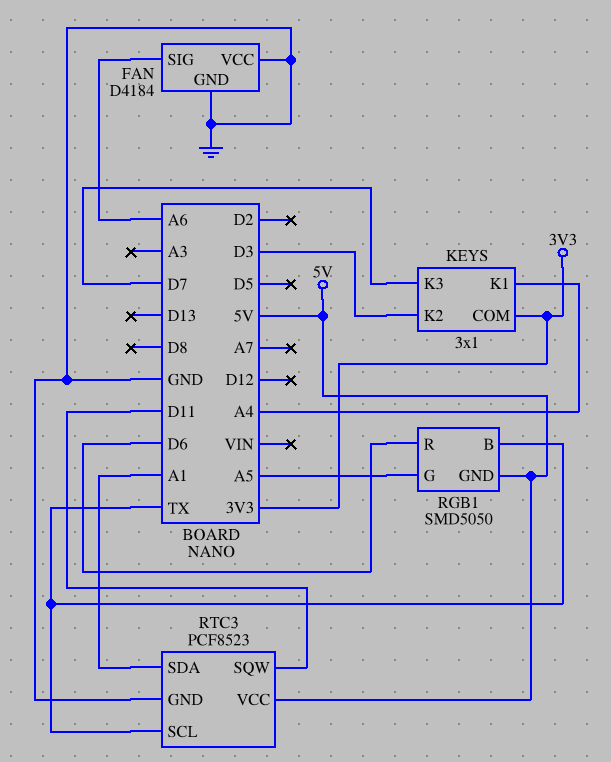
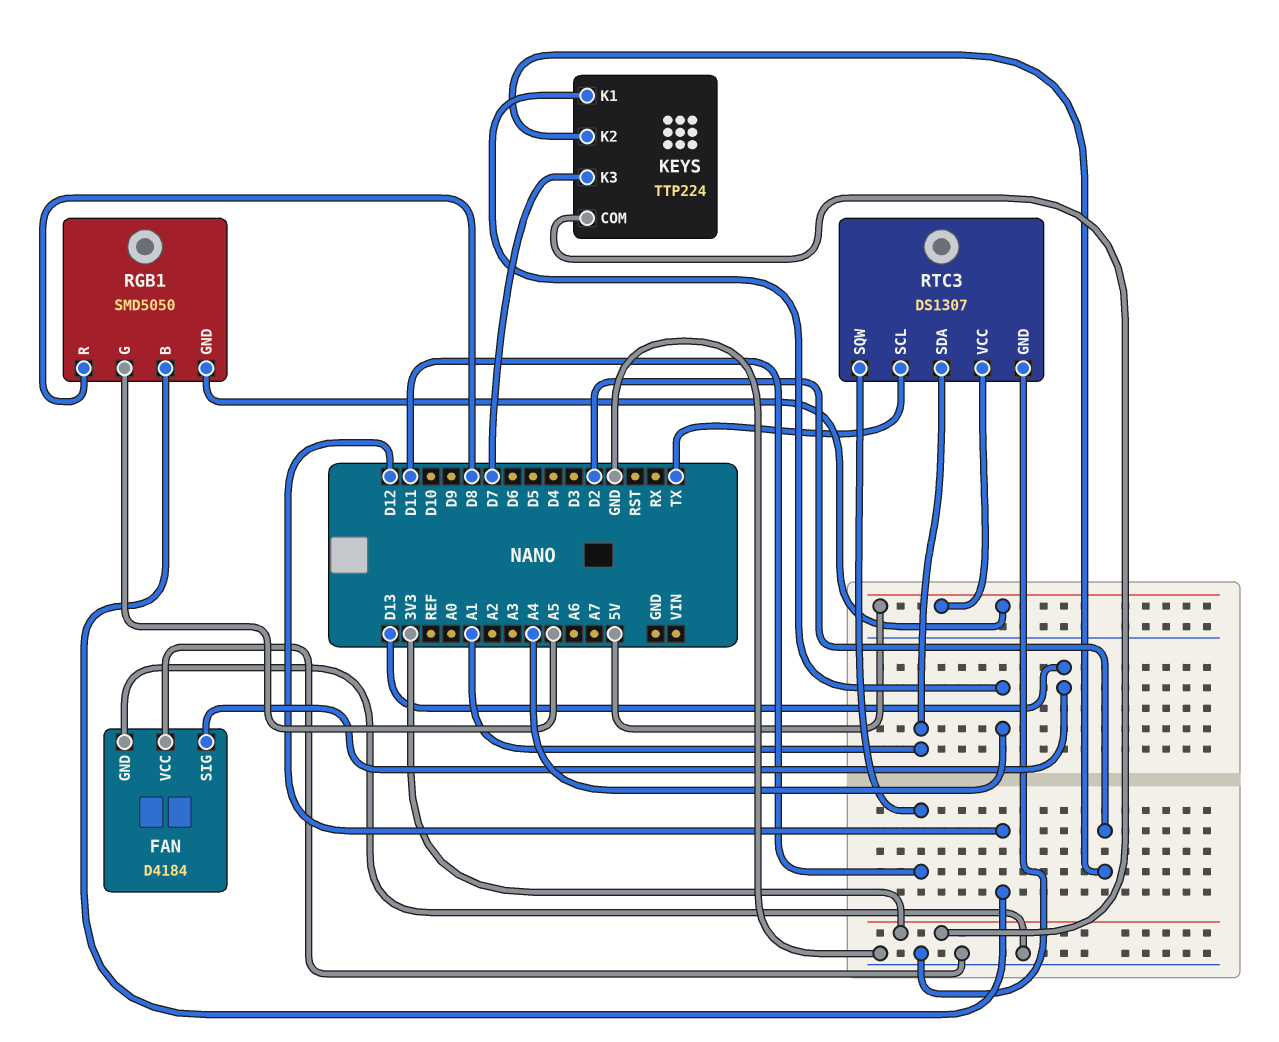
FAN pin SIG: A6 -> D13
KEYS: 3x1 -> TTP224
KEYS pin K2: D3 -> D2
RGB1 pin B: TX -> D12
RGB1 pin R: D6 -> D8
RTC3: PCF8523 -> DS1307

